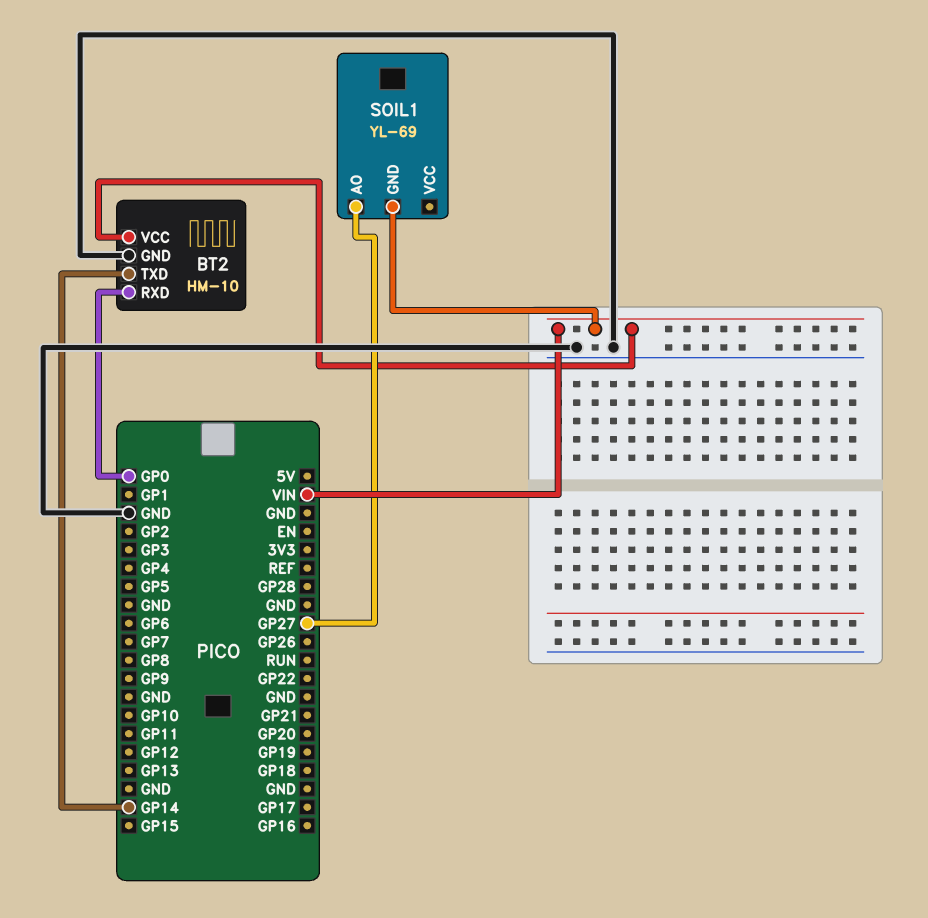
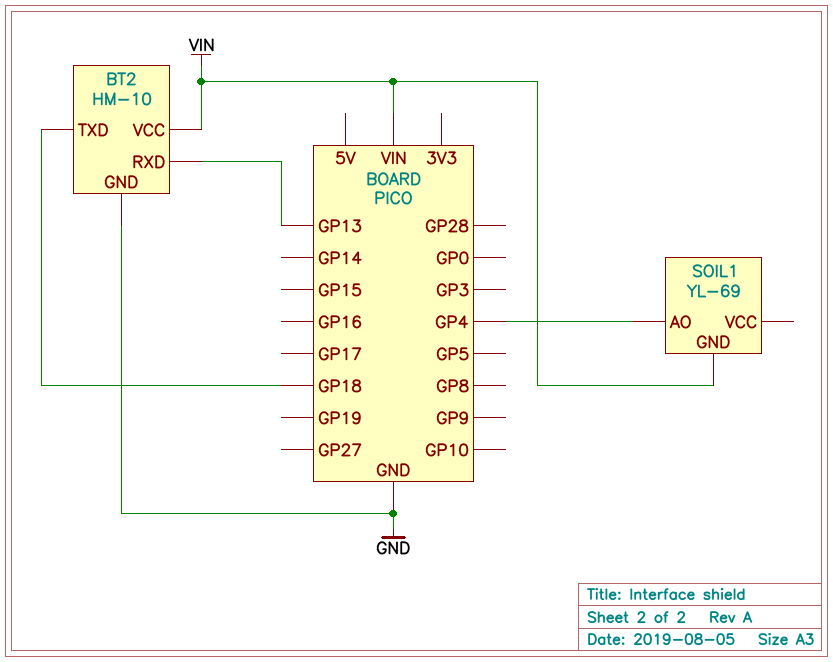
BT2 pin RXD: GP0 -> GP13
BT2 pin TXD: GP14 -> GP18
SOIL1 pin AO: GP27 -> GP4

